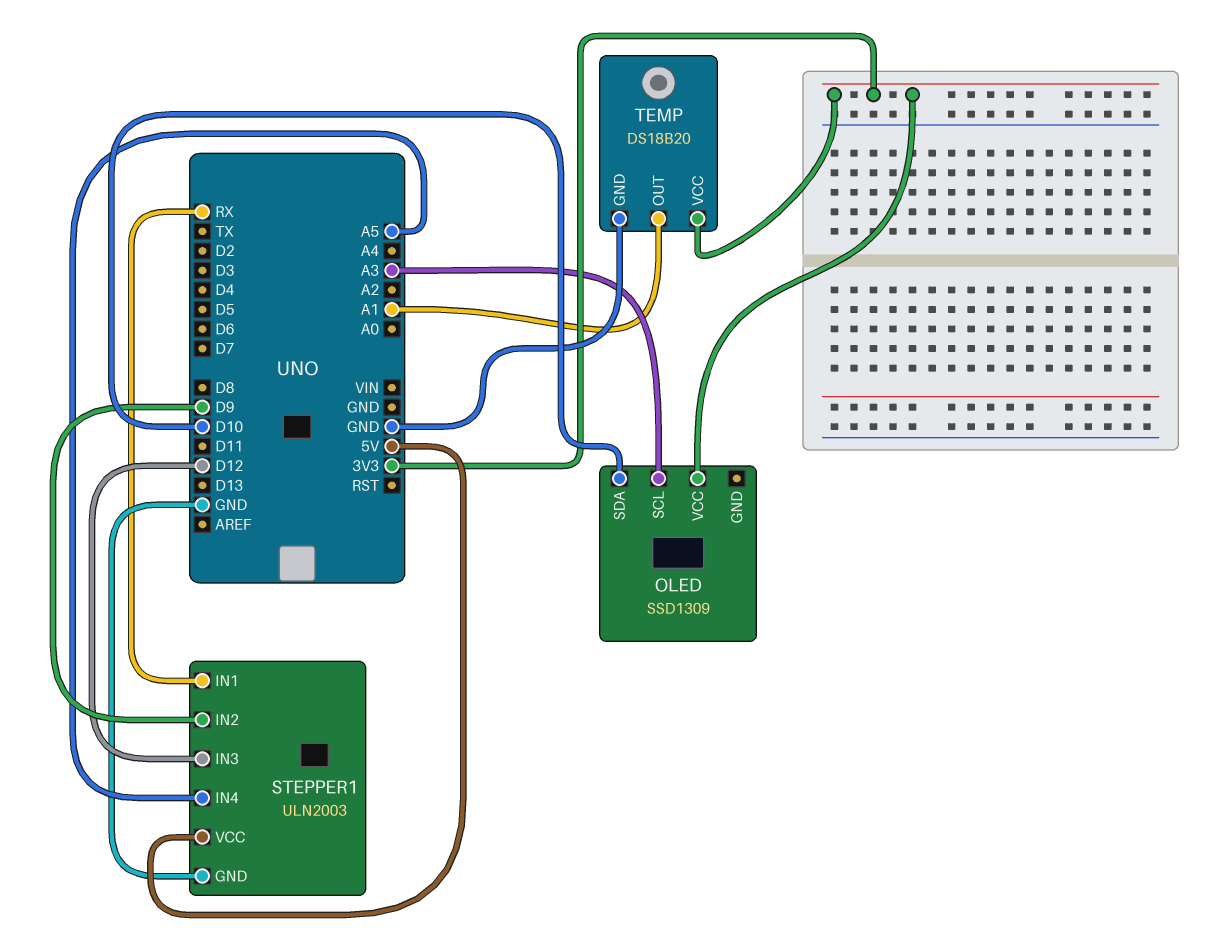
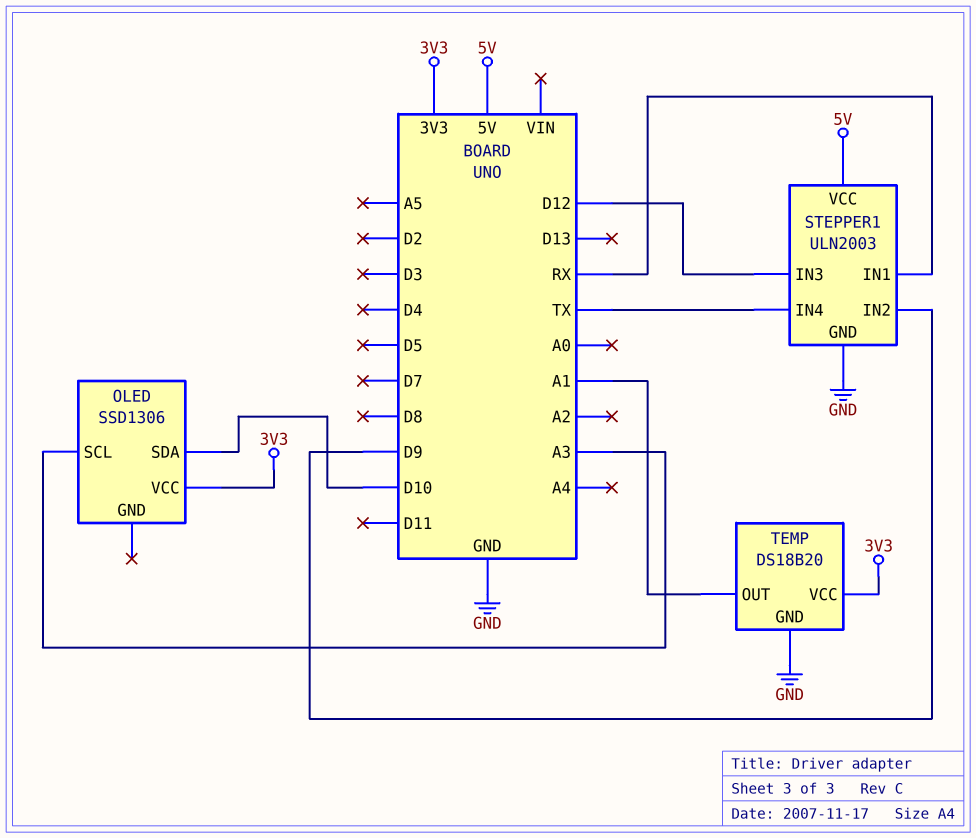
OLED: SSD1309 -> SSD1306
STEPPER1 pin IN4: A5 -> TX

